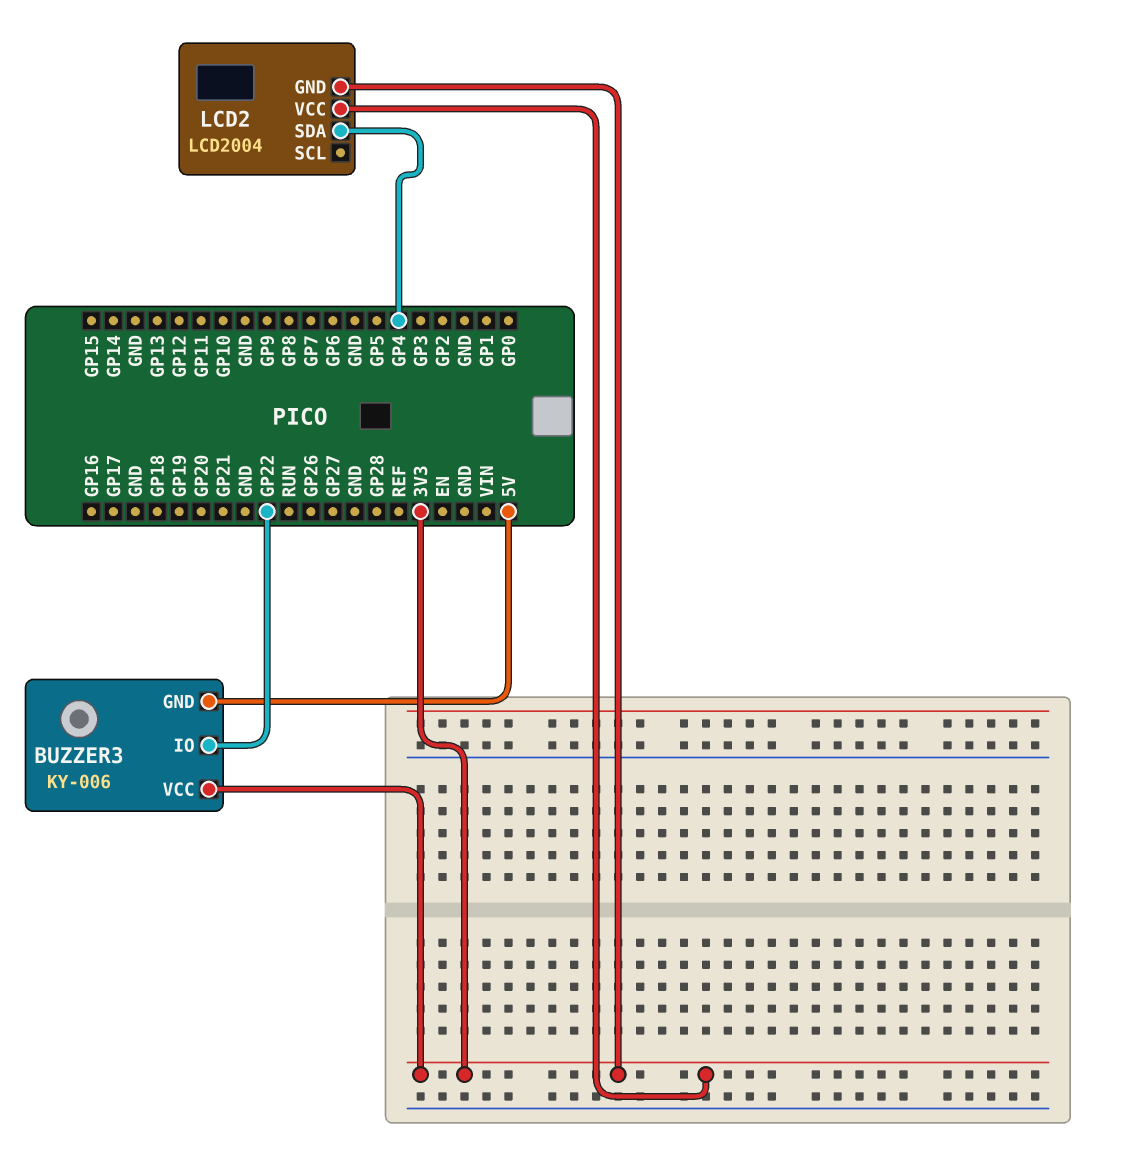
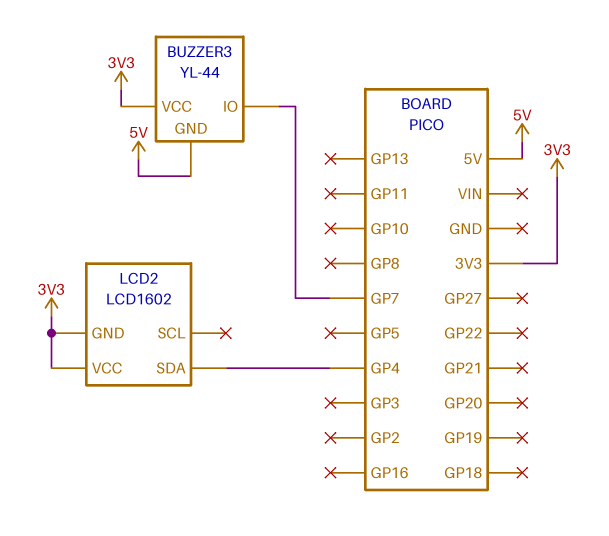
BUZZER3: KY-006 -> YL-44
BUZZER3 pin IO: GP22 -> GP7
LCD2: LCD2004 -> LCD1602

